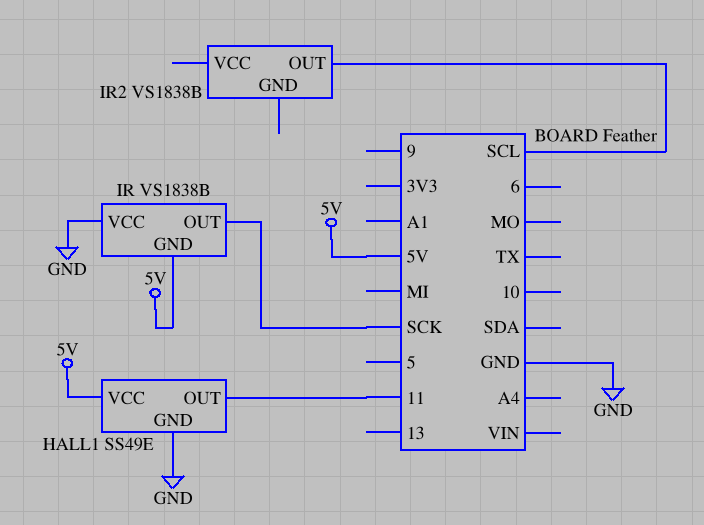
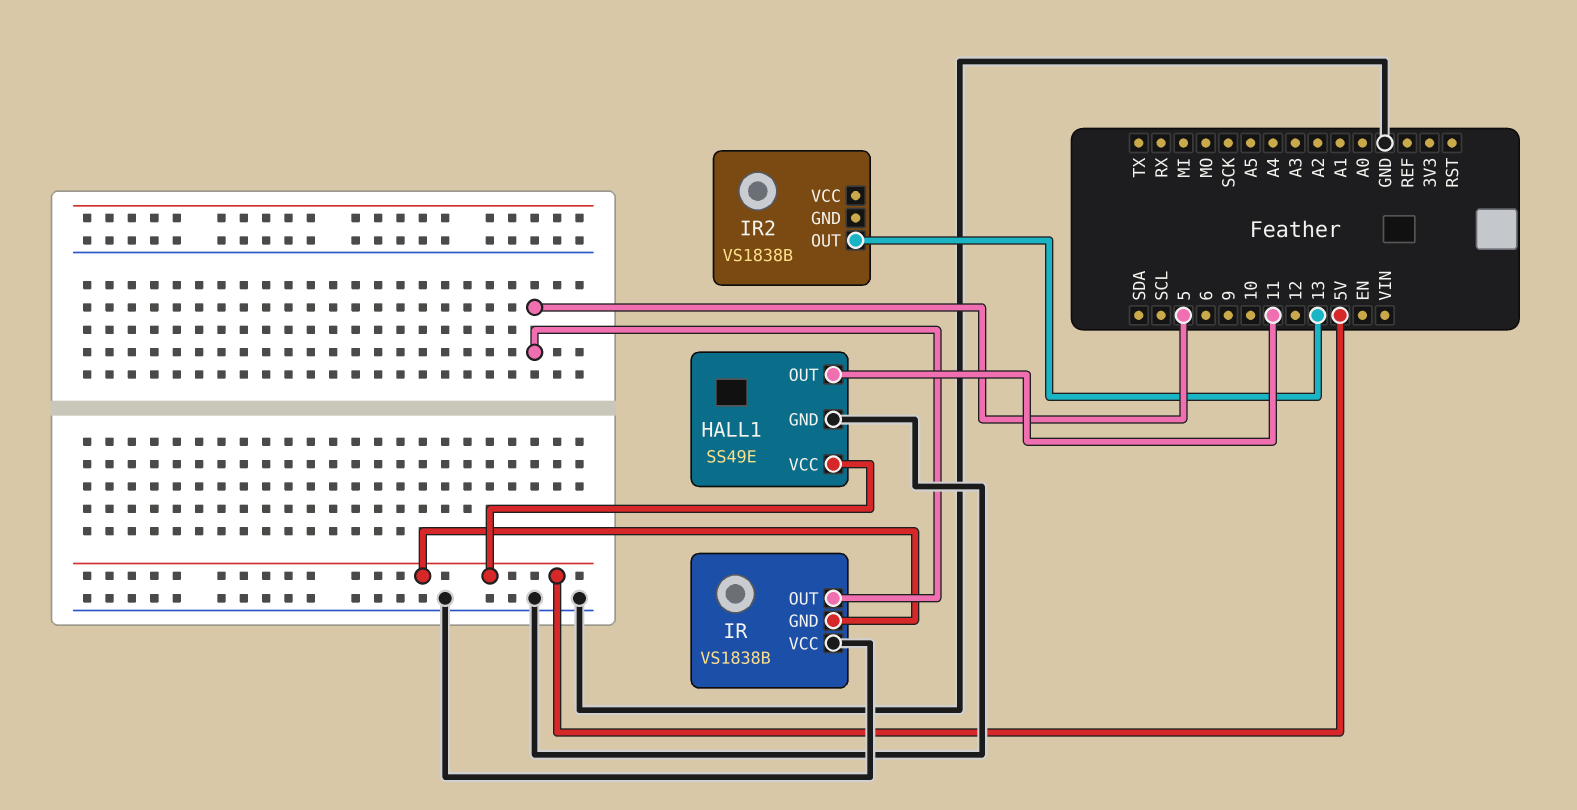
IR pin OUT: SCK -> 5
IR2 pin OUT: SCL -> 13

